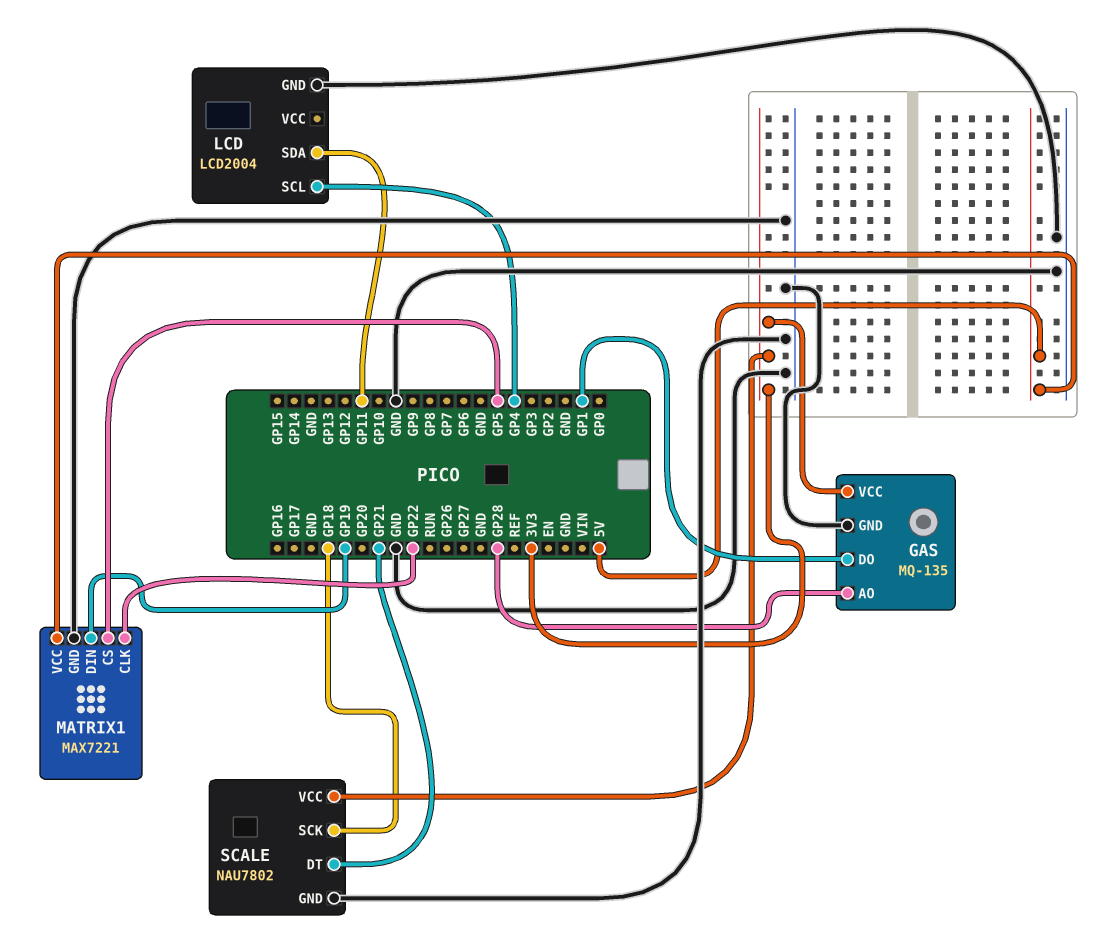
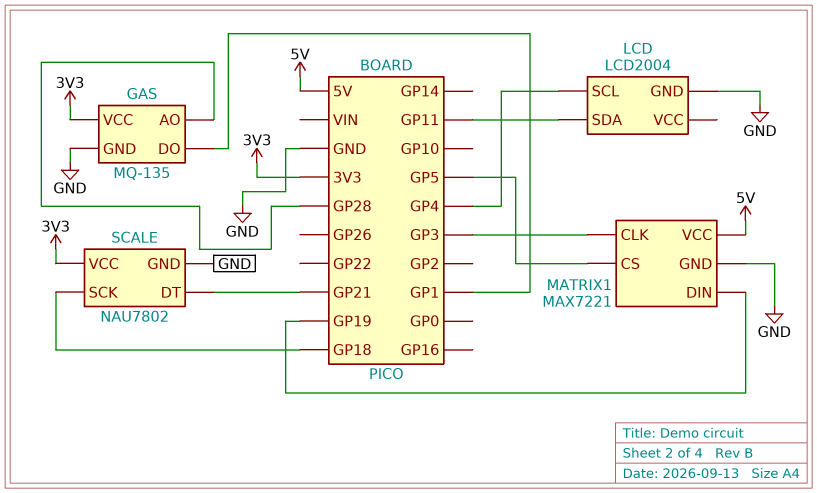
MATRIX1 pin CLK: GP22 -> GP3

